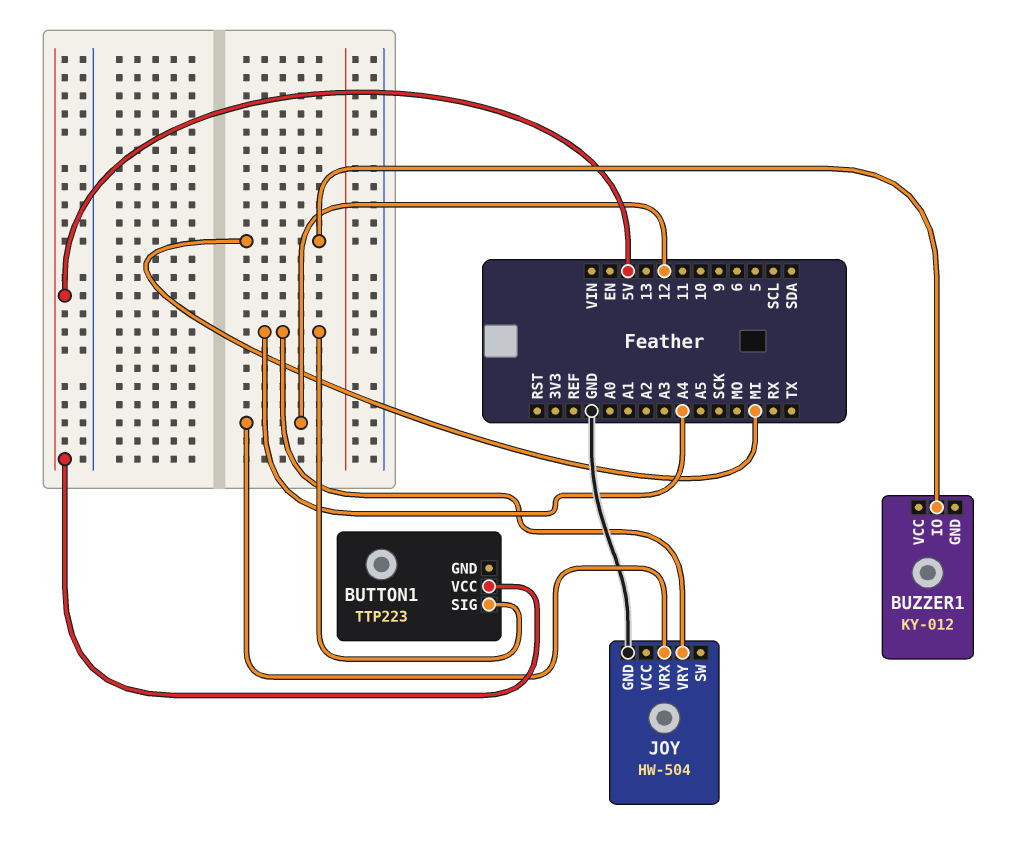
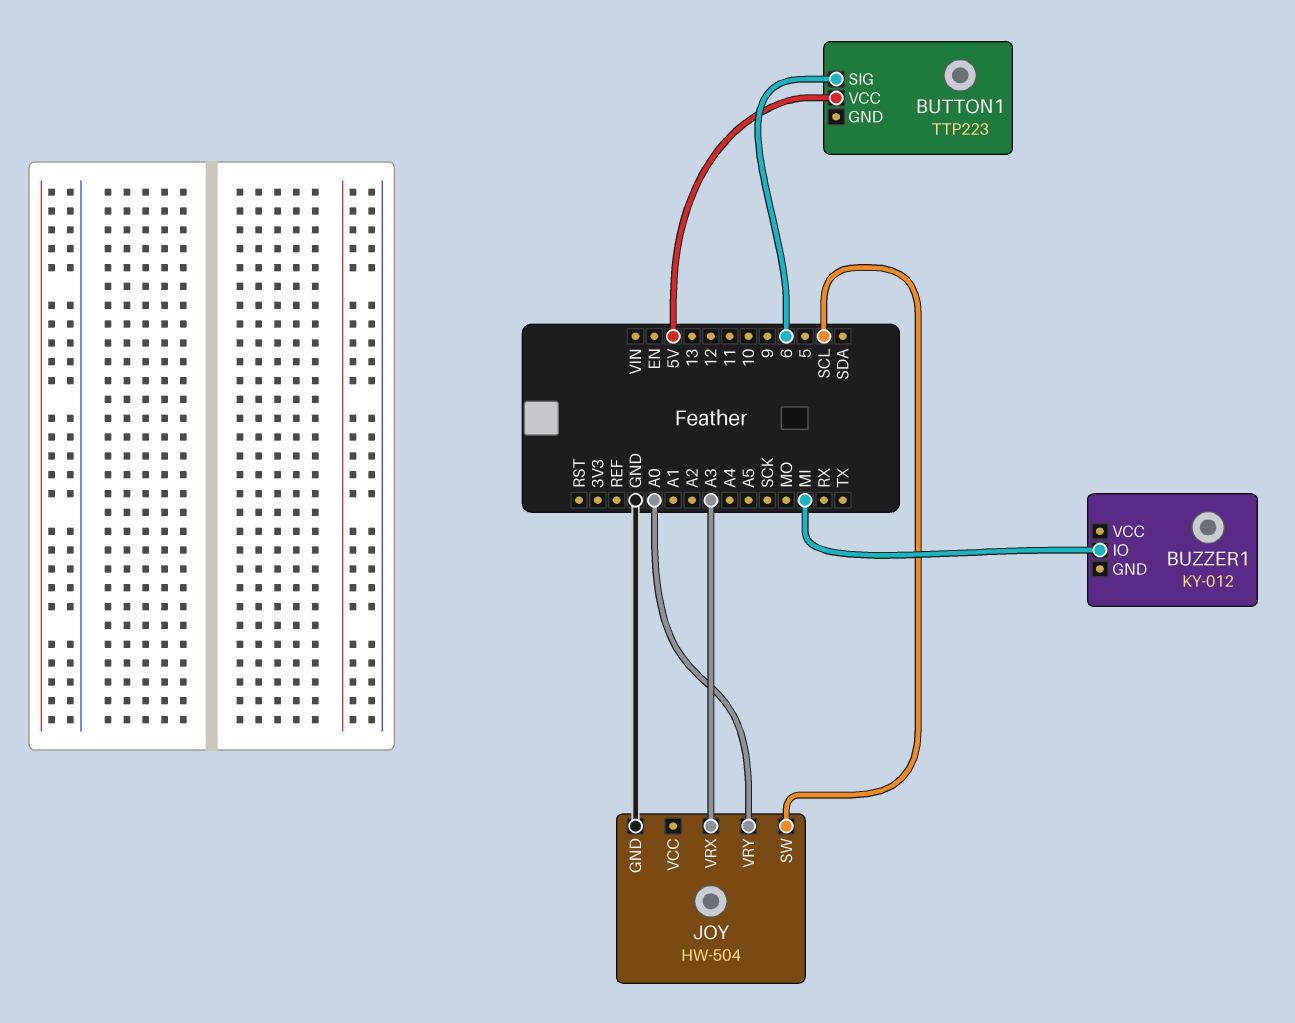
BUTTON1 pin SIG: A4 -> 6
JOY pin SW: none -> SCL
JOY pin VRX: 12 -> A3
JOY pin VRY: A4 -> A0

